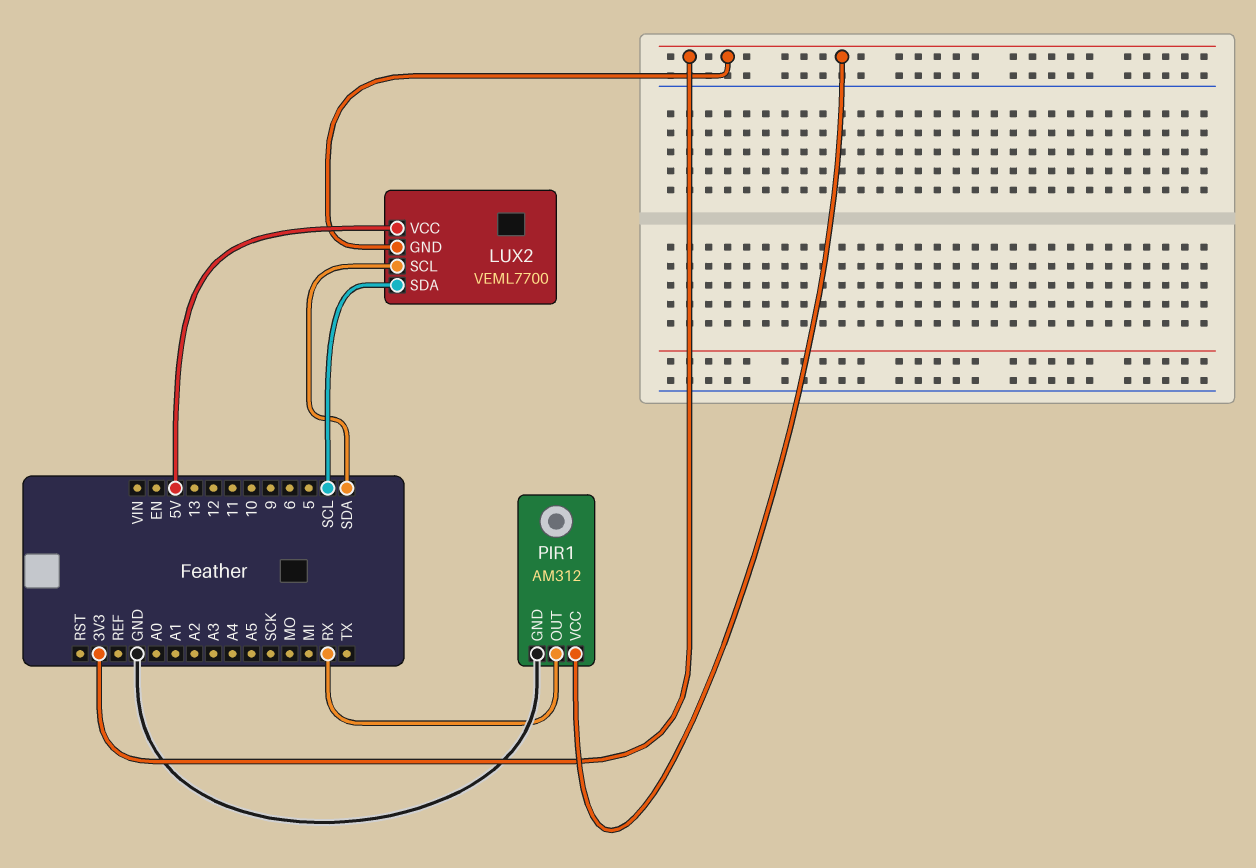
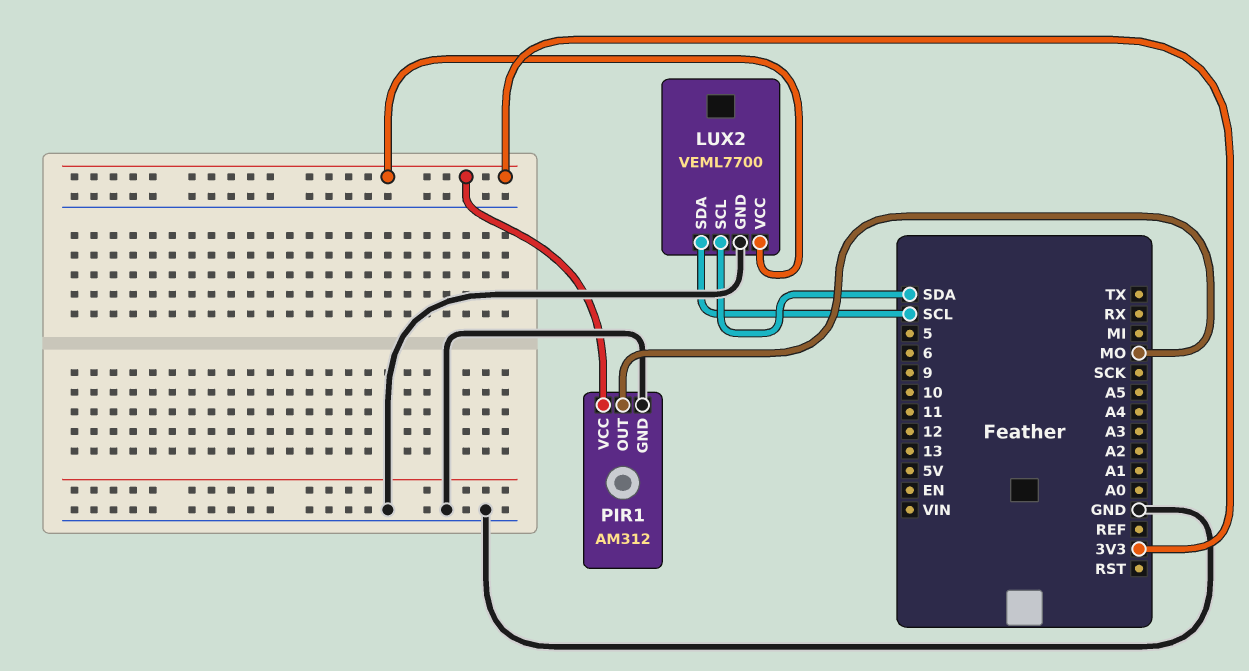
LUX2 pin GND: 3V3 -> GND
LUX2 pin VCC: 5V -> 3V3
PIR1 pin OUT: RX -> MO

